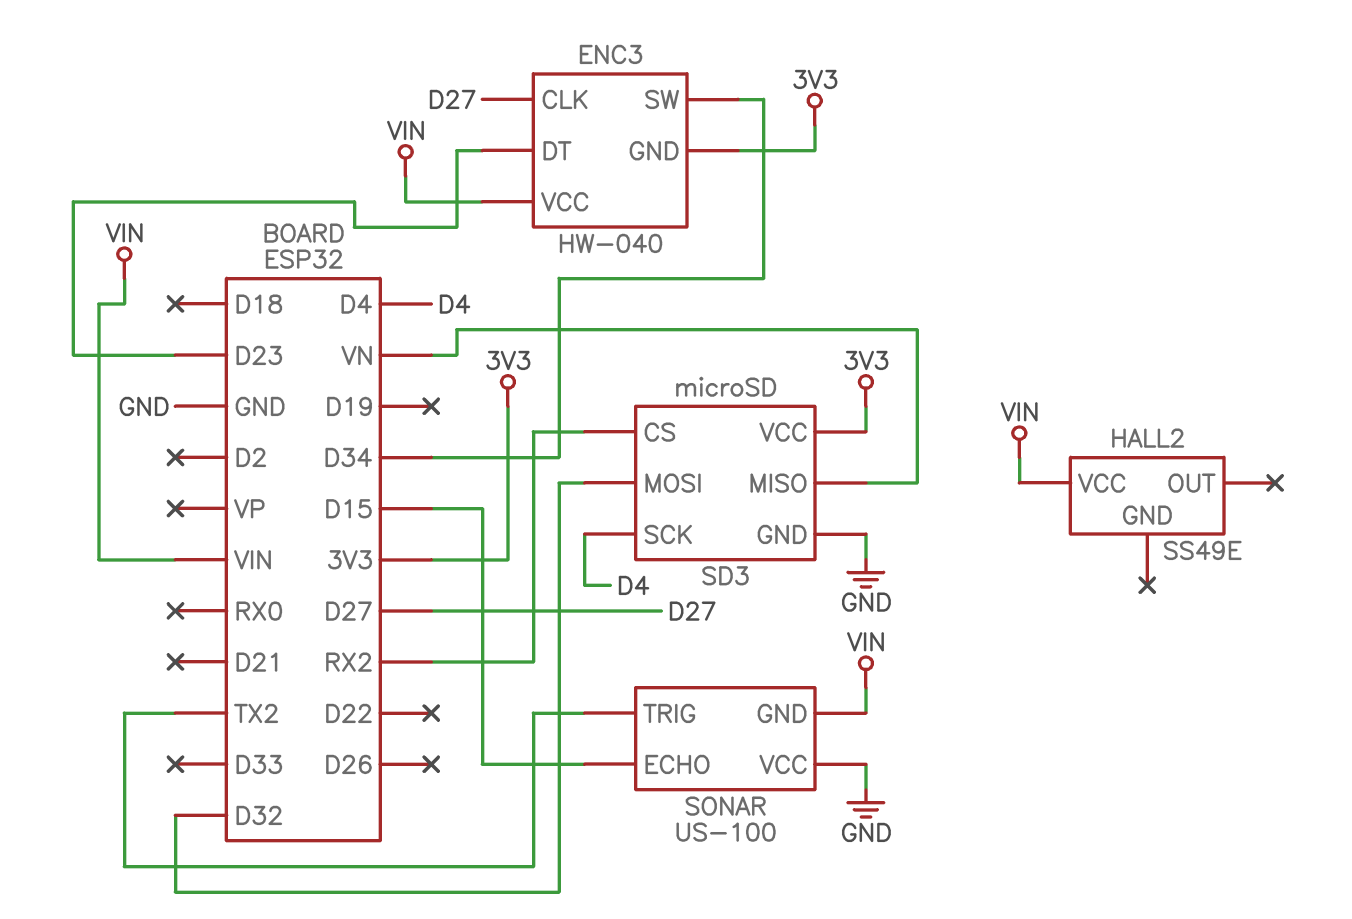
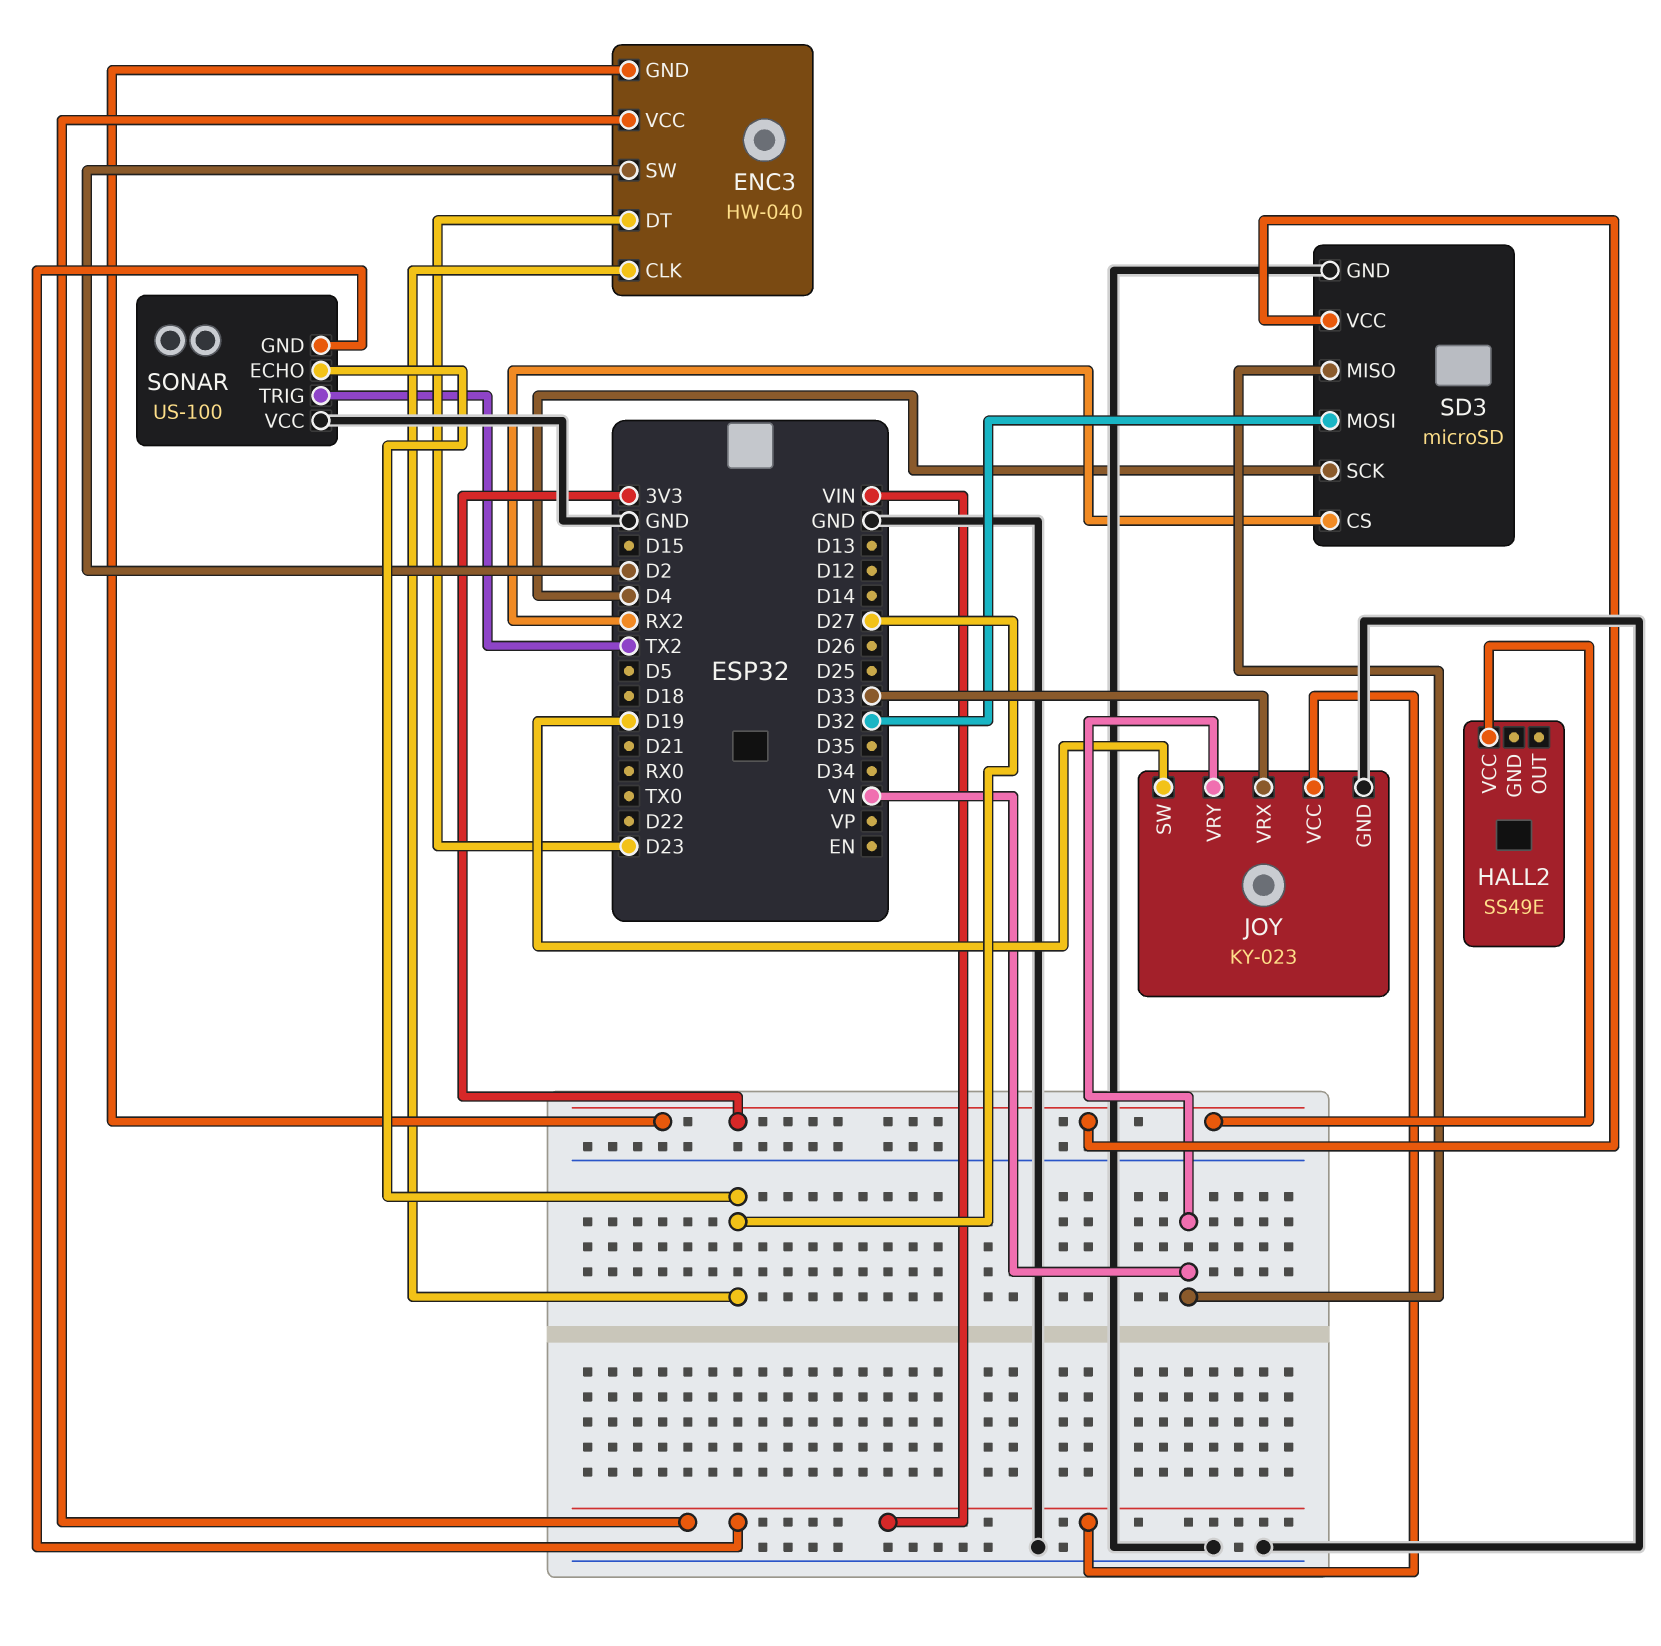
ENC3 pin SW: D34 -> D2
HALL2 pin VCC: VIN -> 3V3
JOY: none -> KY-023
JOY pin GND: none -> GND
JOY pin SW: none -> D19
JOY pin VCC: none -> VIN
JOY pin VRX: none -> D33
JOY pin VRY: none -> VN
SONAR pin ECHO: D15 -> D27

